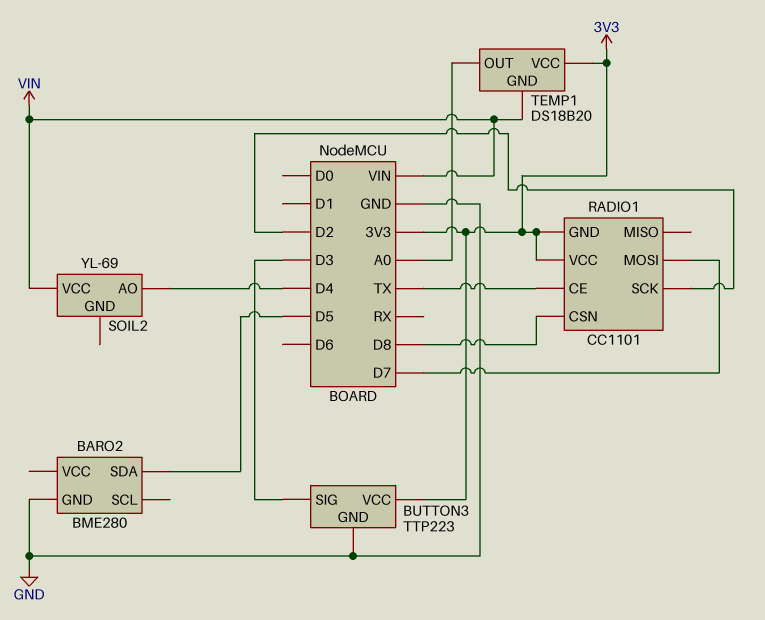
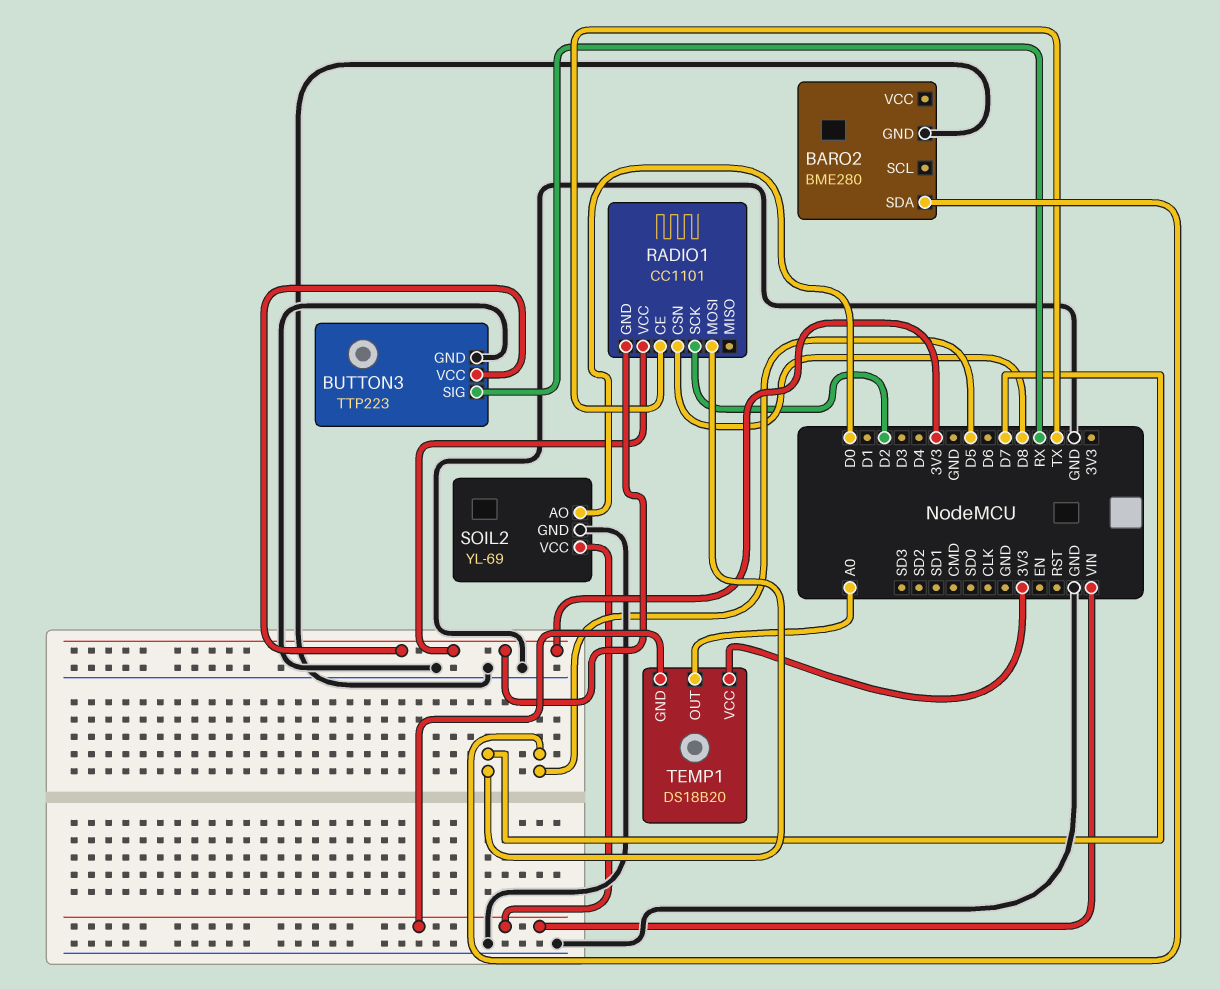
BUTTON3 pin SIG: D3 -> RX
SOIL2 pin AO: D4 -> D0
SOIL2 pin GND: none -> GND

